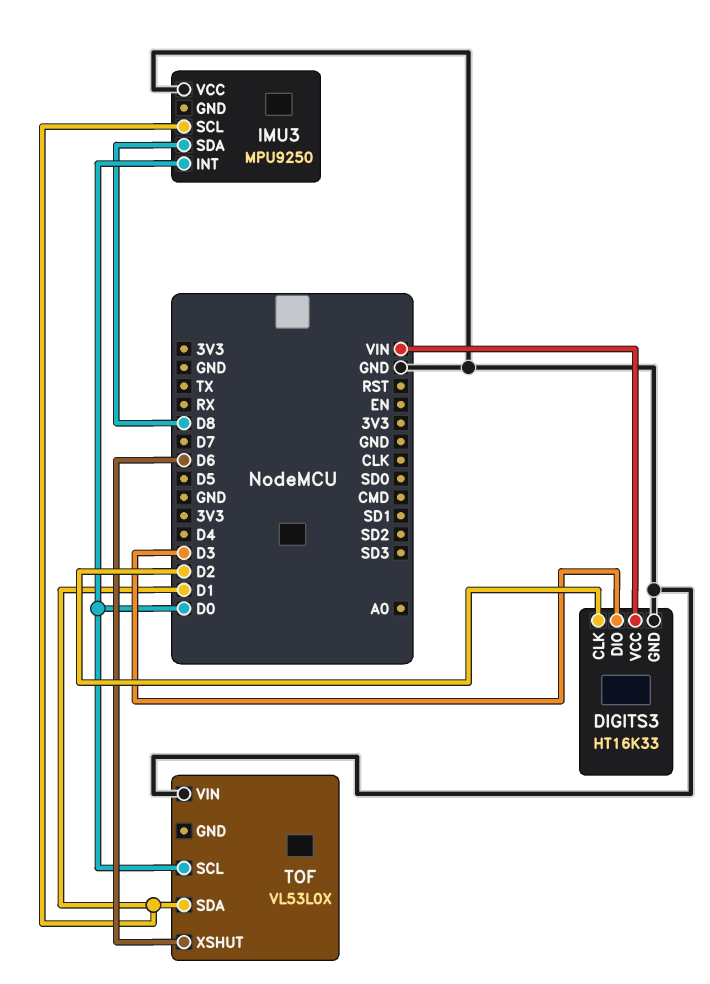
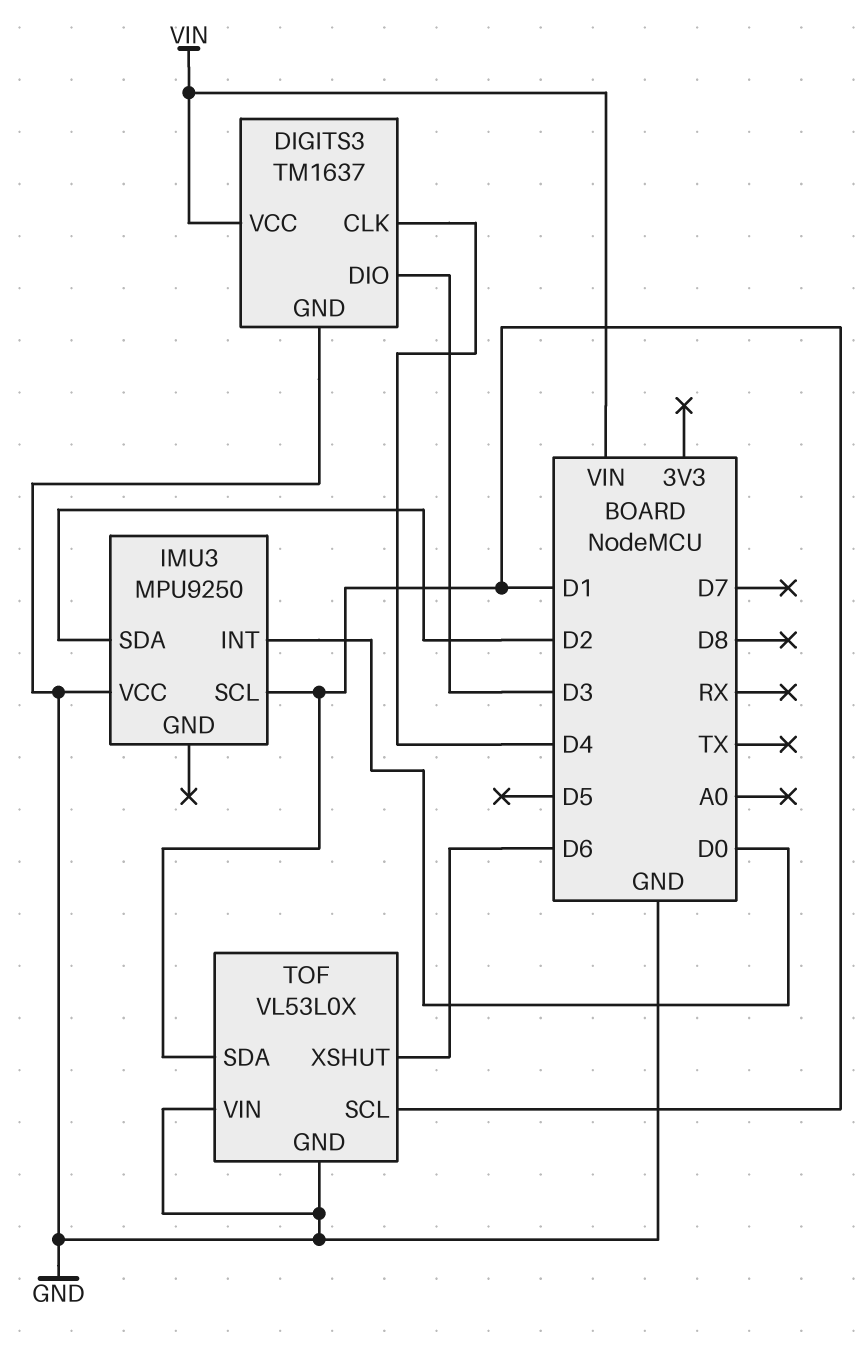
DIGITS3: HT16K33 -> TM1637
DIGITS3 pin CLK: D2 -> D4
IMU3 pin SDA: D8 -> D2
TOF pin GND: none -> GND
TOF pin SCL: D0 -> D1

